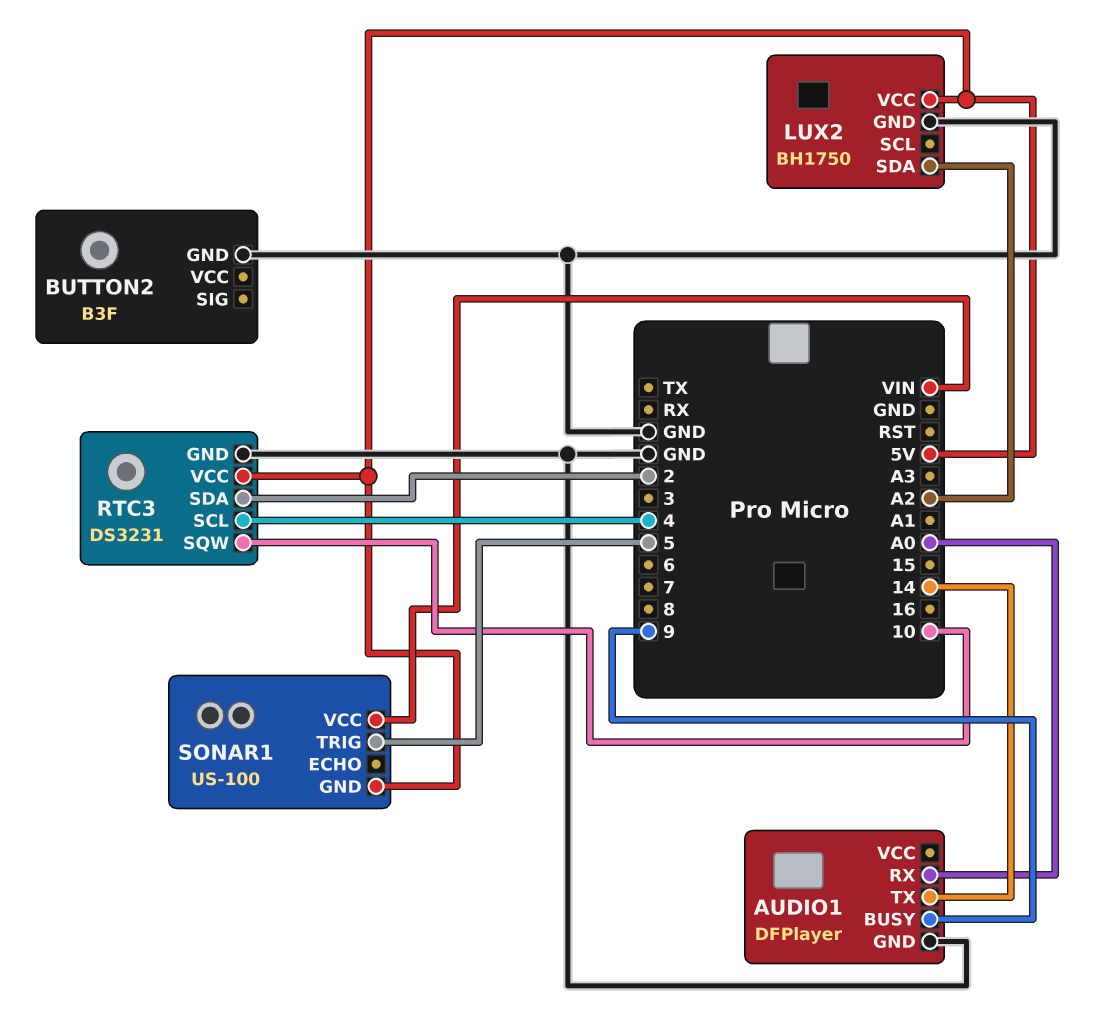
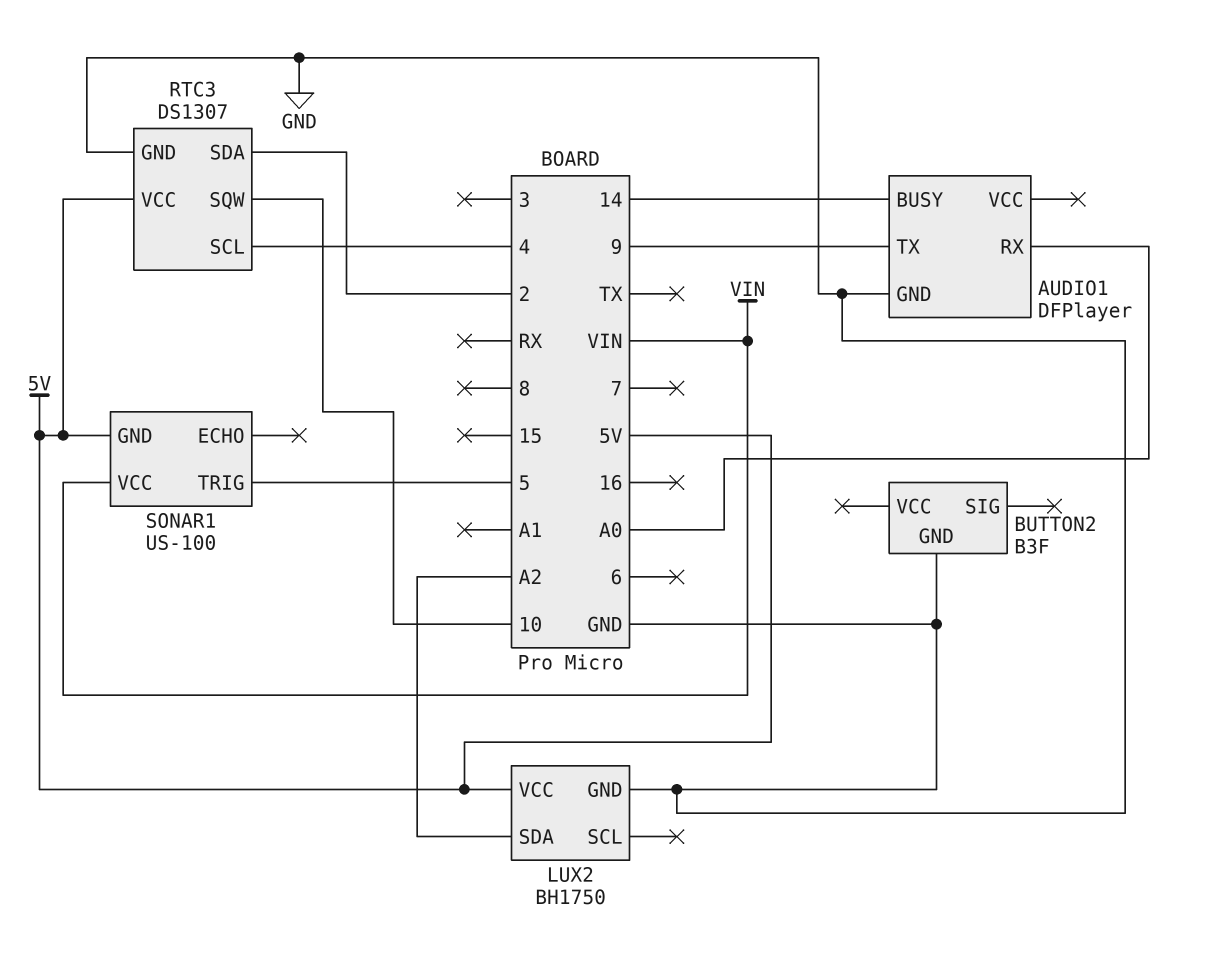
AUDIO1 pin BUSY: 9 -> 14
AUDIO1 pin TX: 14 -> 9
RTC3: DS3231 -> DS1307

